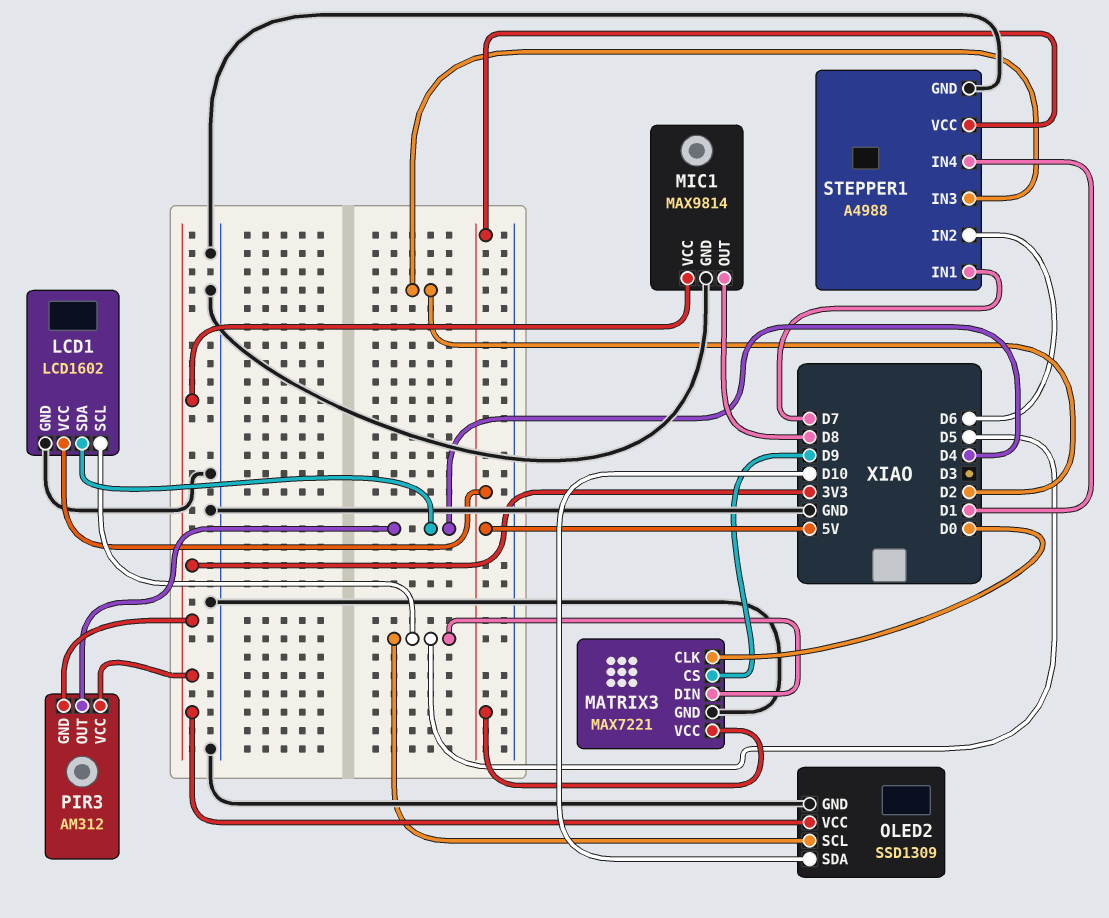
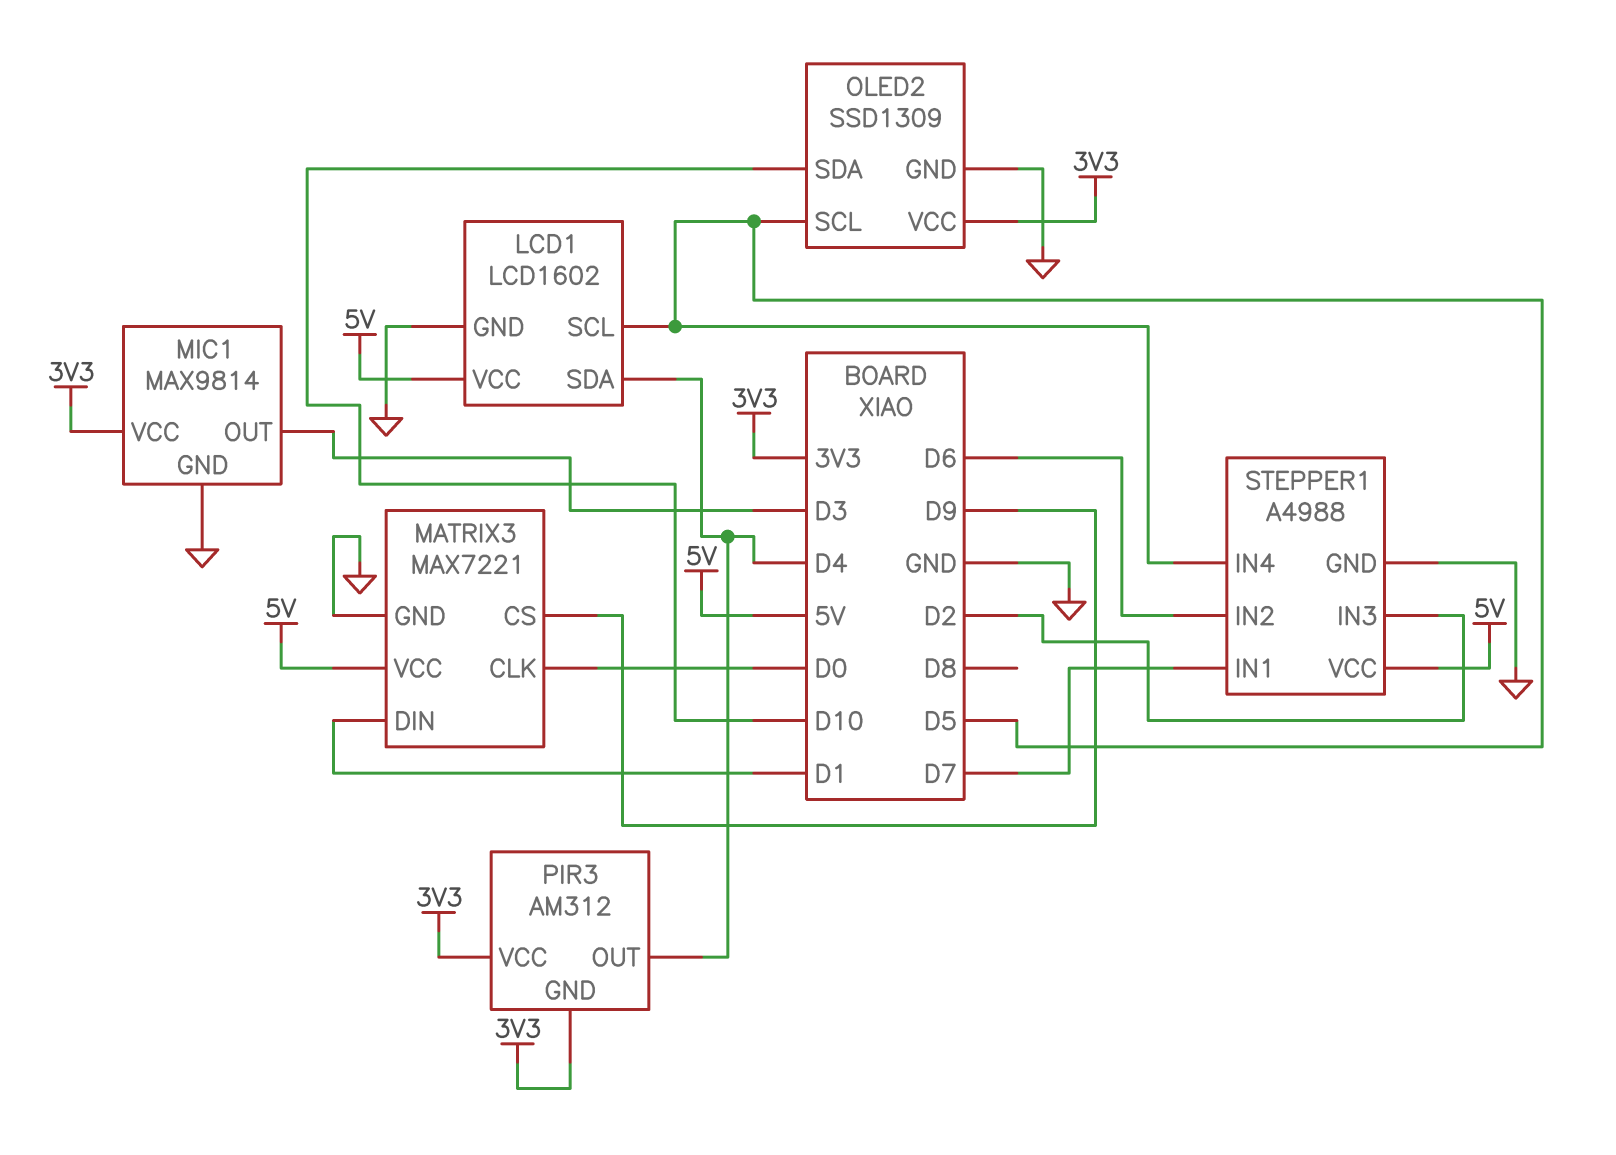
MATRIX3 pin DIN: D5 -> D1
MIC1 pin OUT: D8 -> D3
STEPPER1 pin IN4: D1 -> D5

